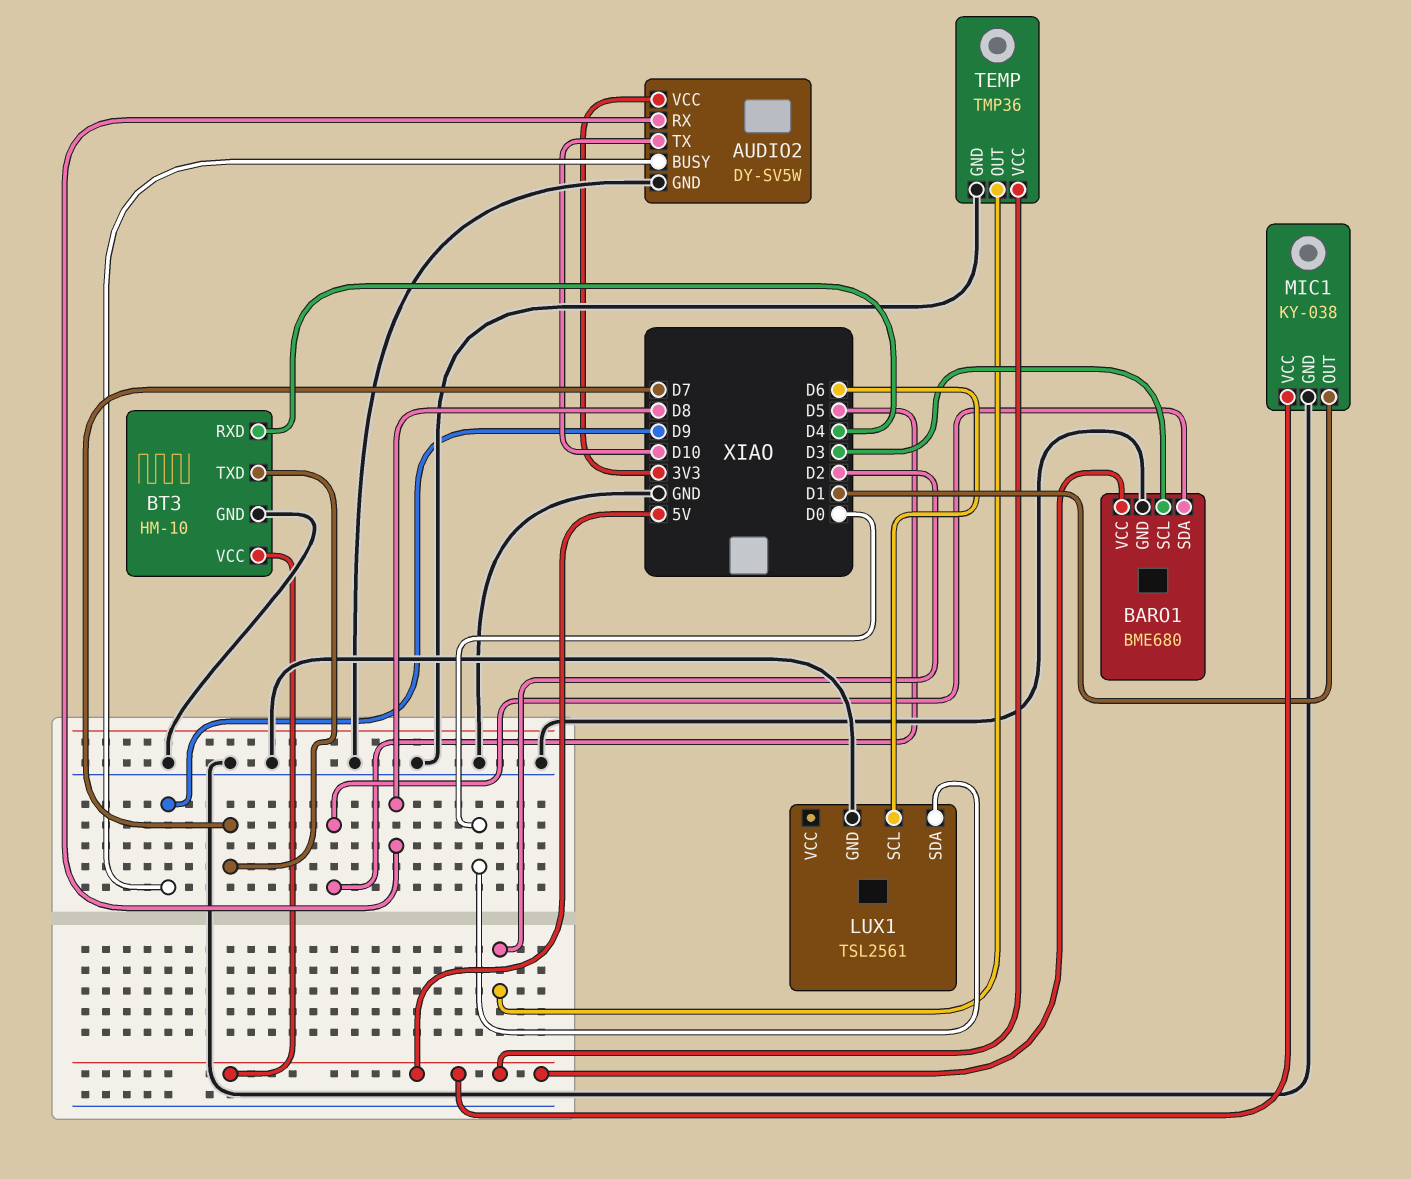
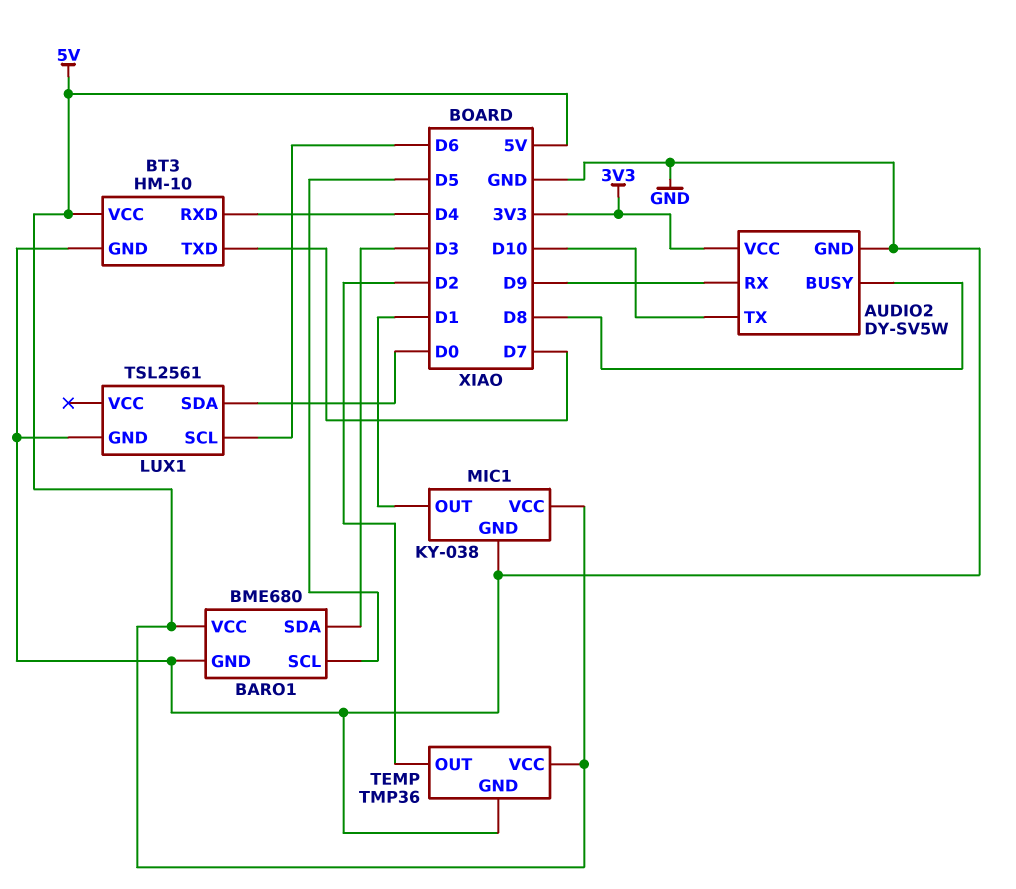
AUDIO2 pin BUSY: D9 -> D8
AUDIO2 pin RX: D8 -> D9
BARO1 pin SCL: D3 -> D5
BARO1 pin SDA: D5 -> D3

